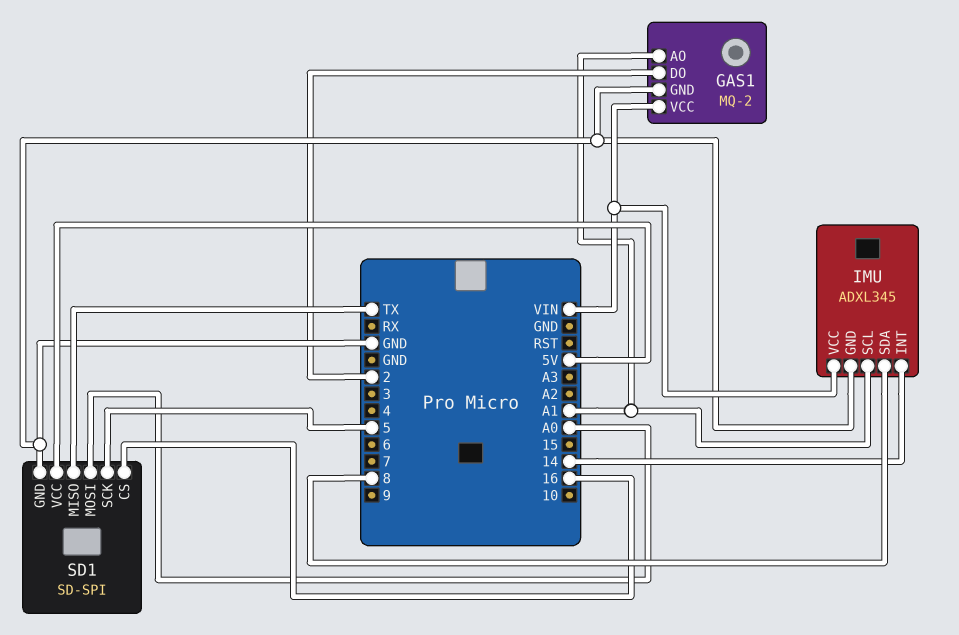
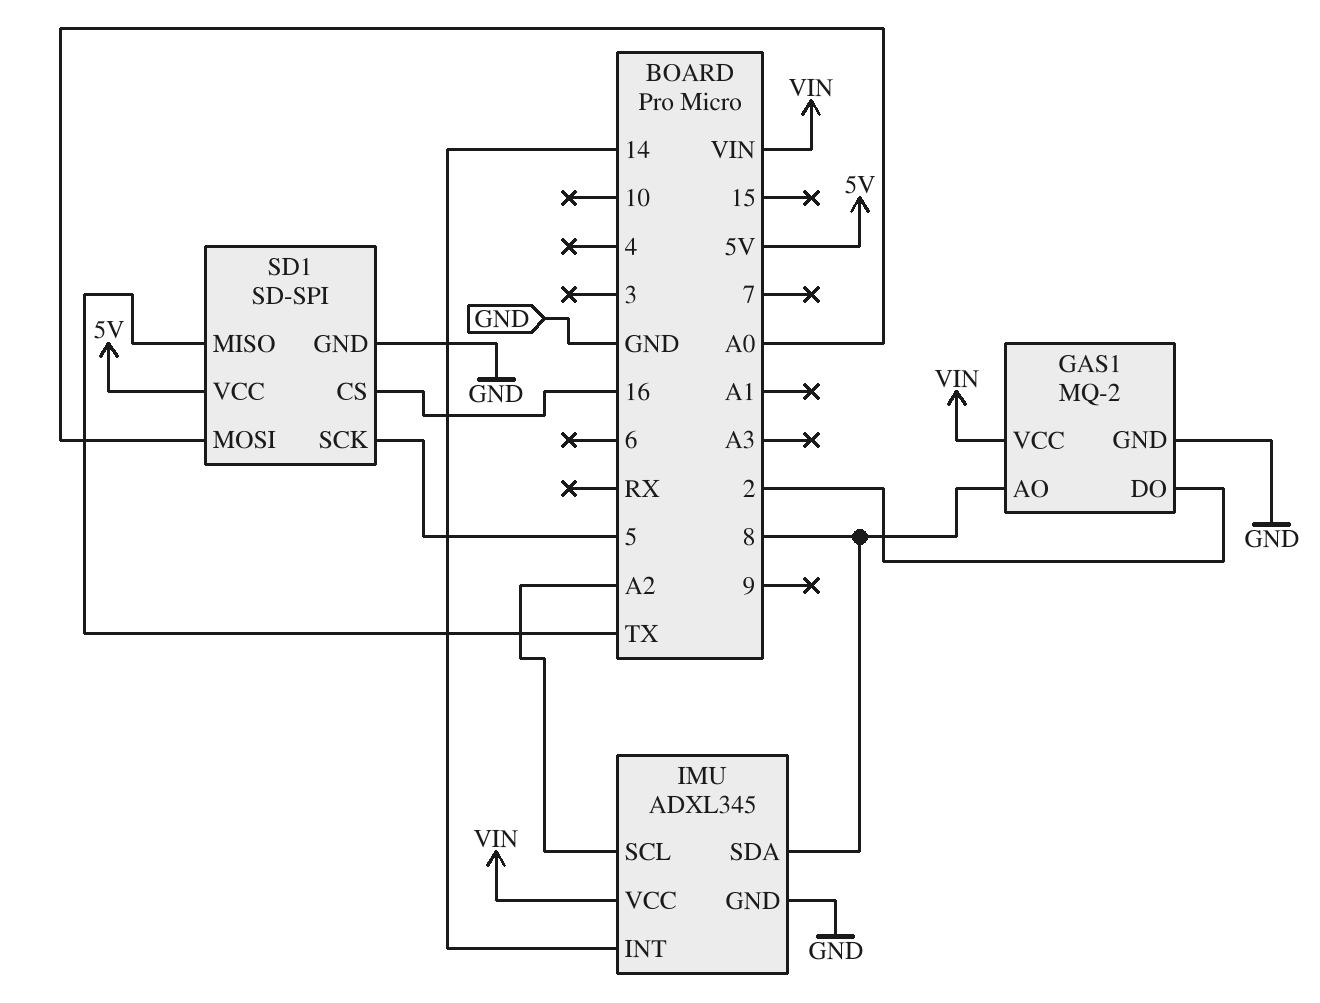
GAS1 pin AO: A1 -> 8
IMU pin SCL: A1 -> A2

